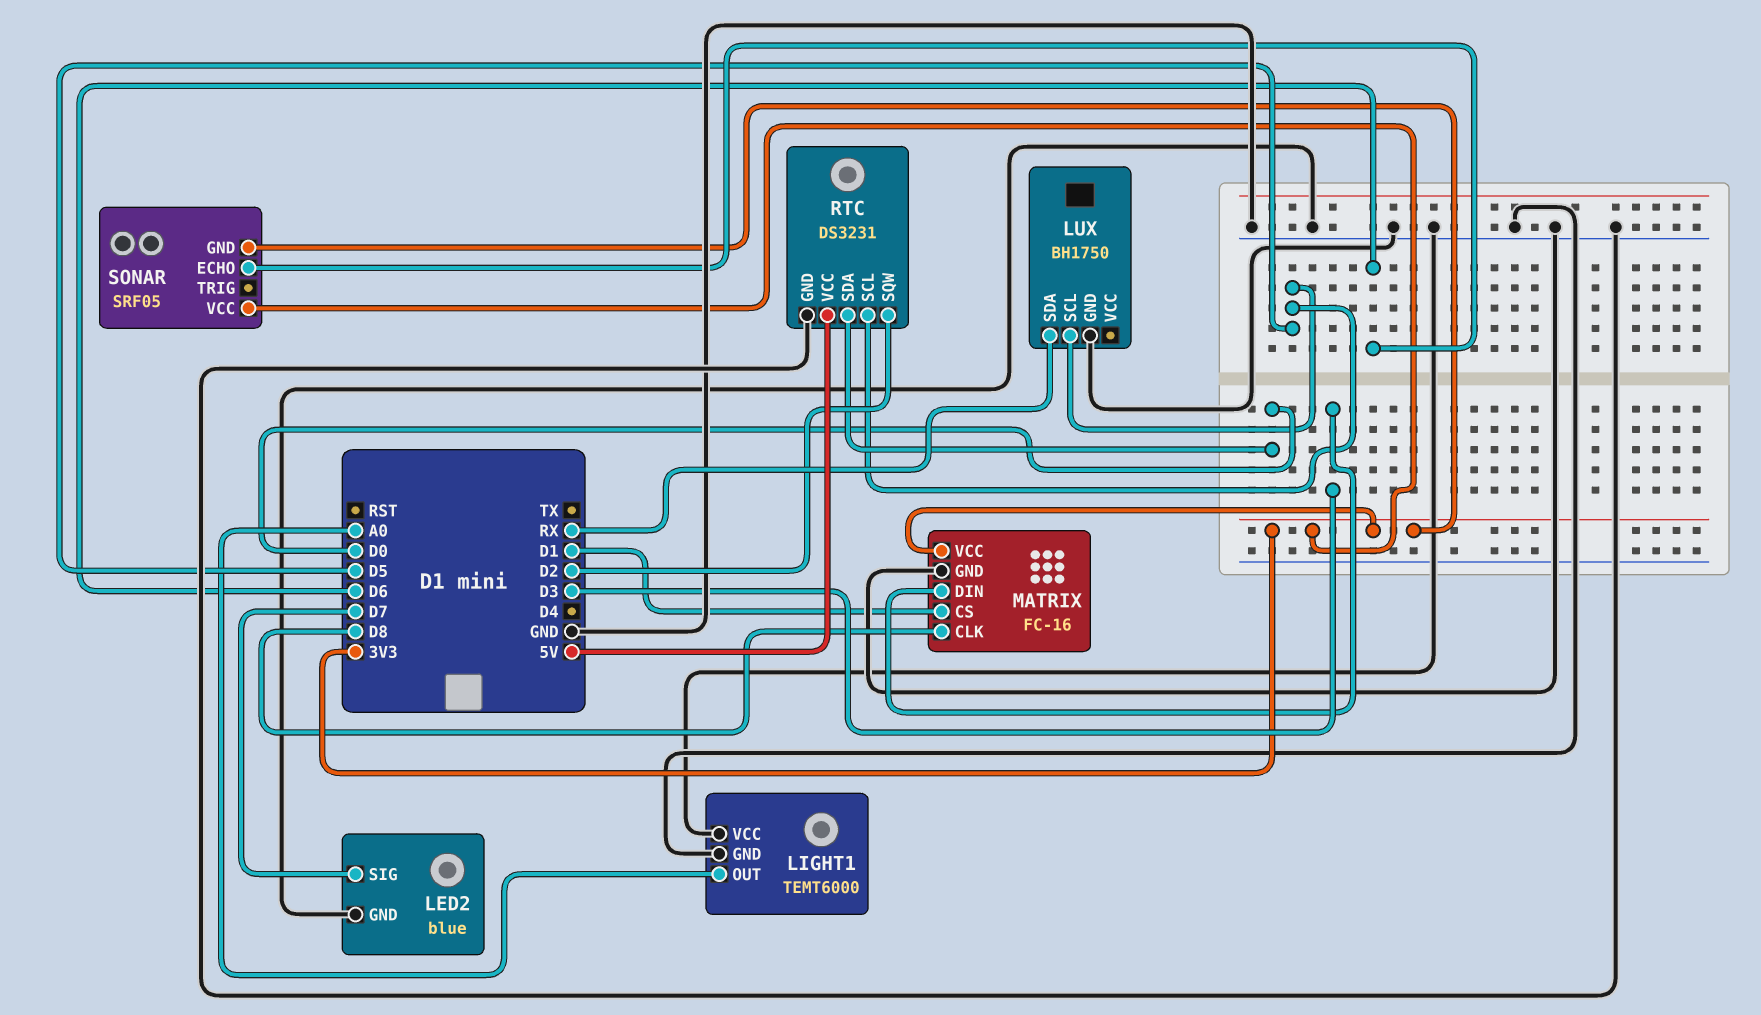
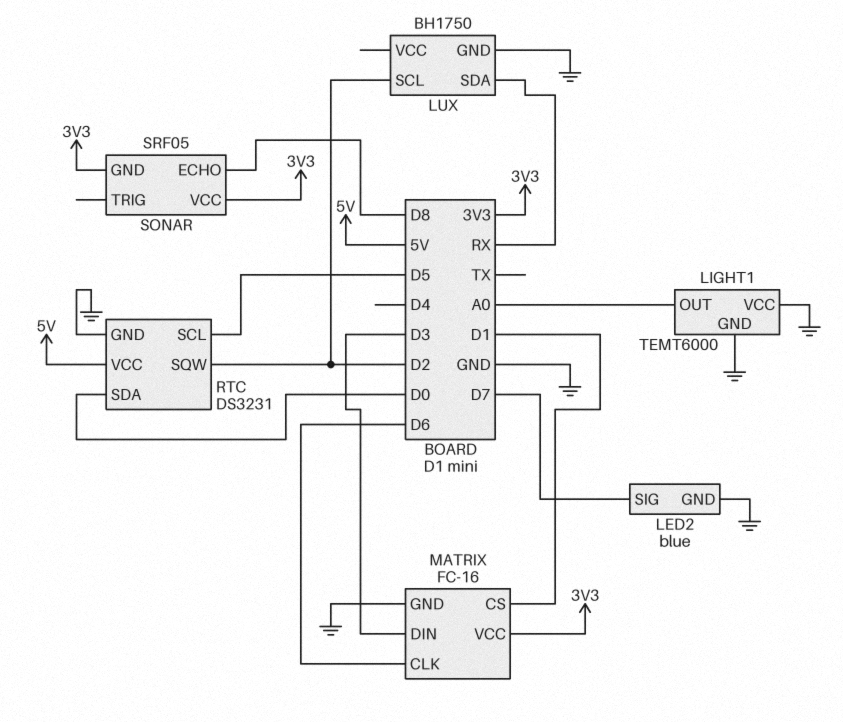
LUX pin SCL: D5 -> D2
MATRIX pin CLK: D8 -> D6
SONAR pin ECHO: D6 -> D8

